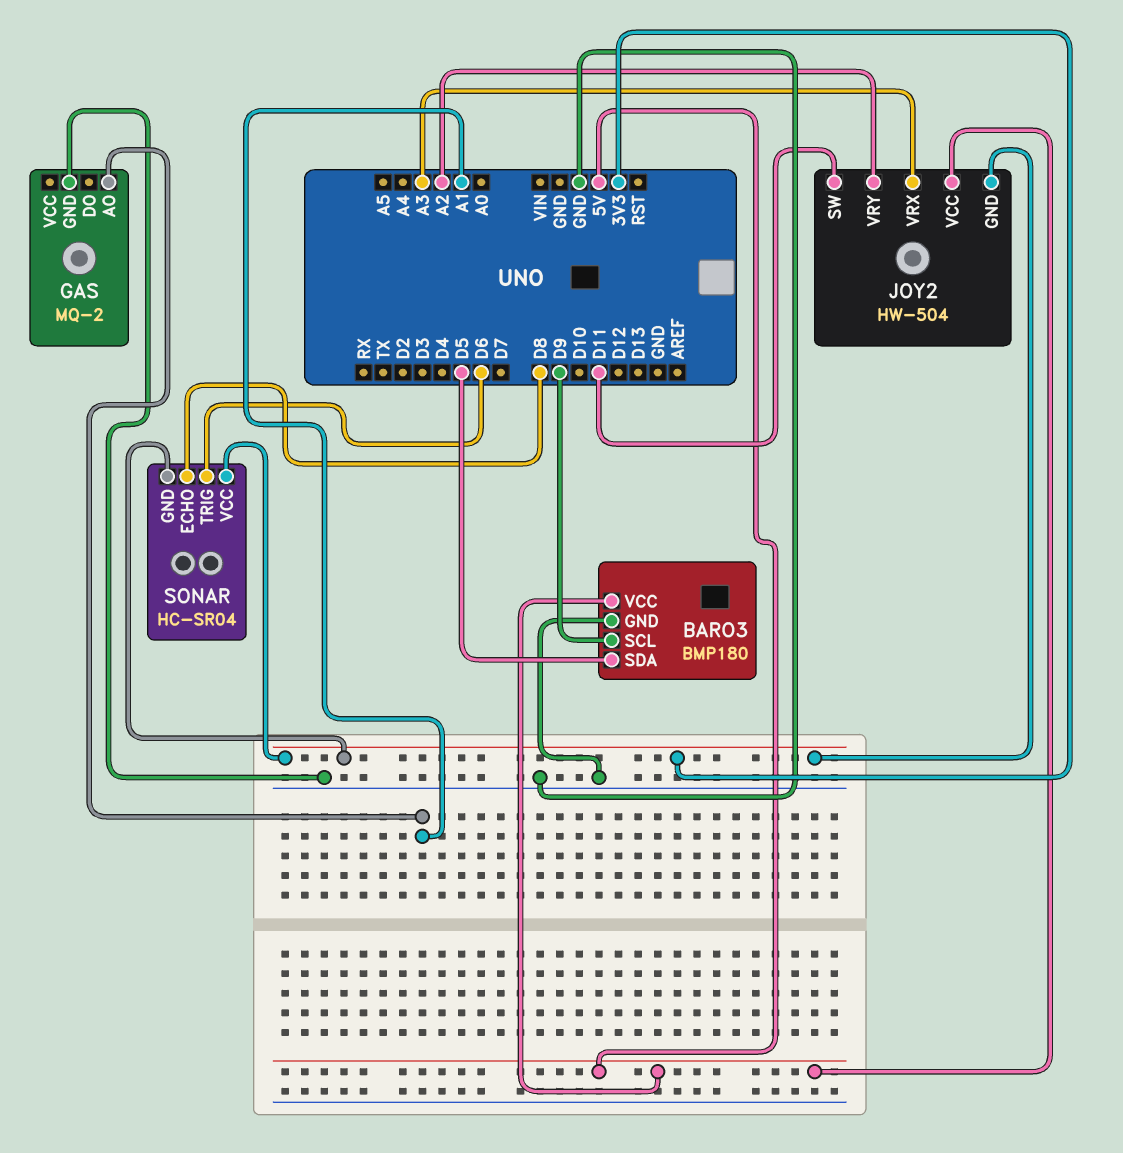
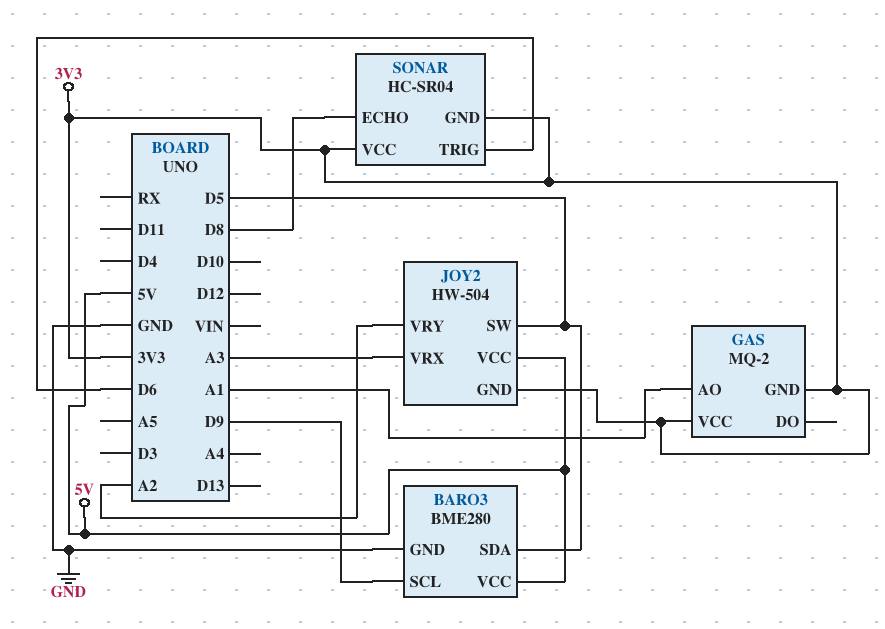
BARO3: BMP180 -> BME280
GAS pin GND: GND -> 3V3
GAS pin VCC: none -> 3V3
JOY2 pin SW: D11 -> D5

